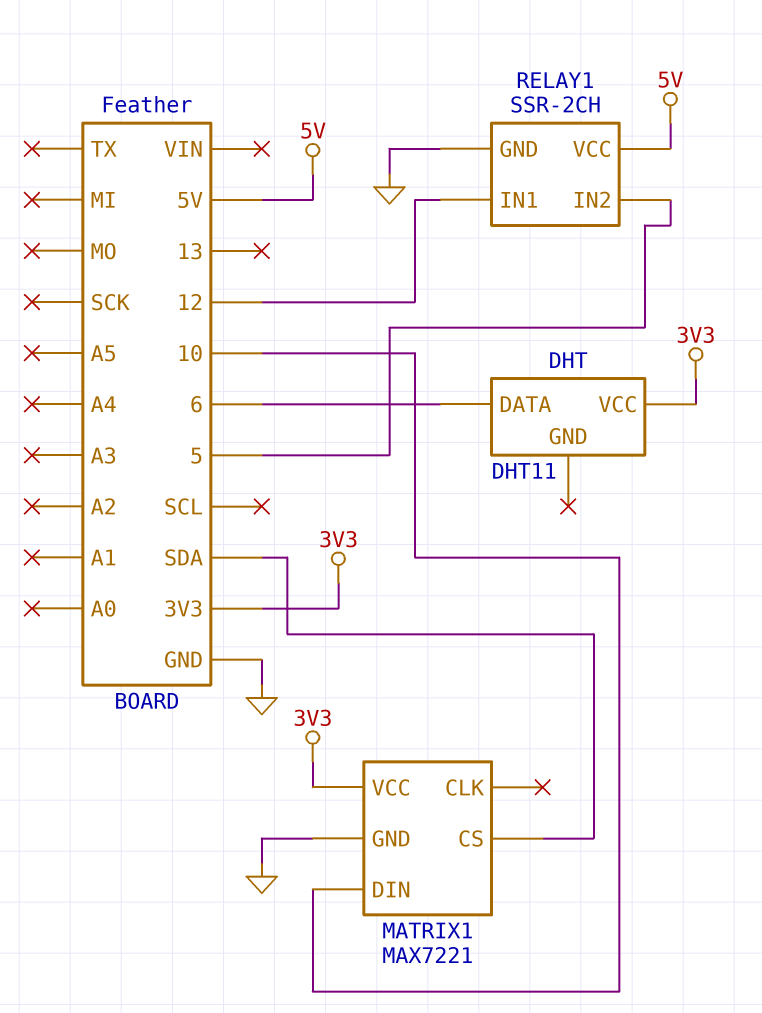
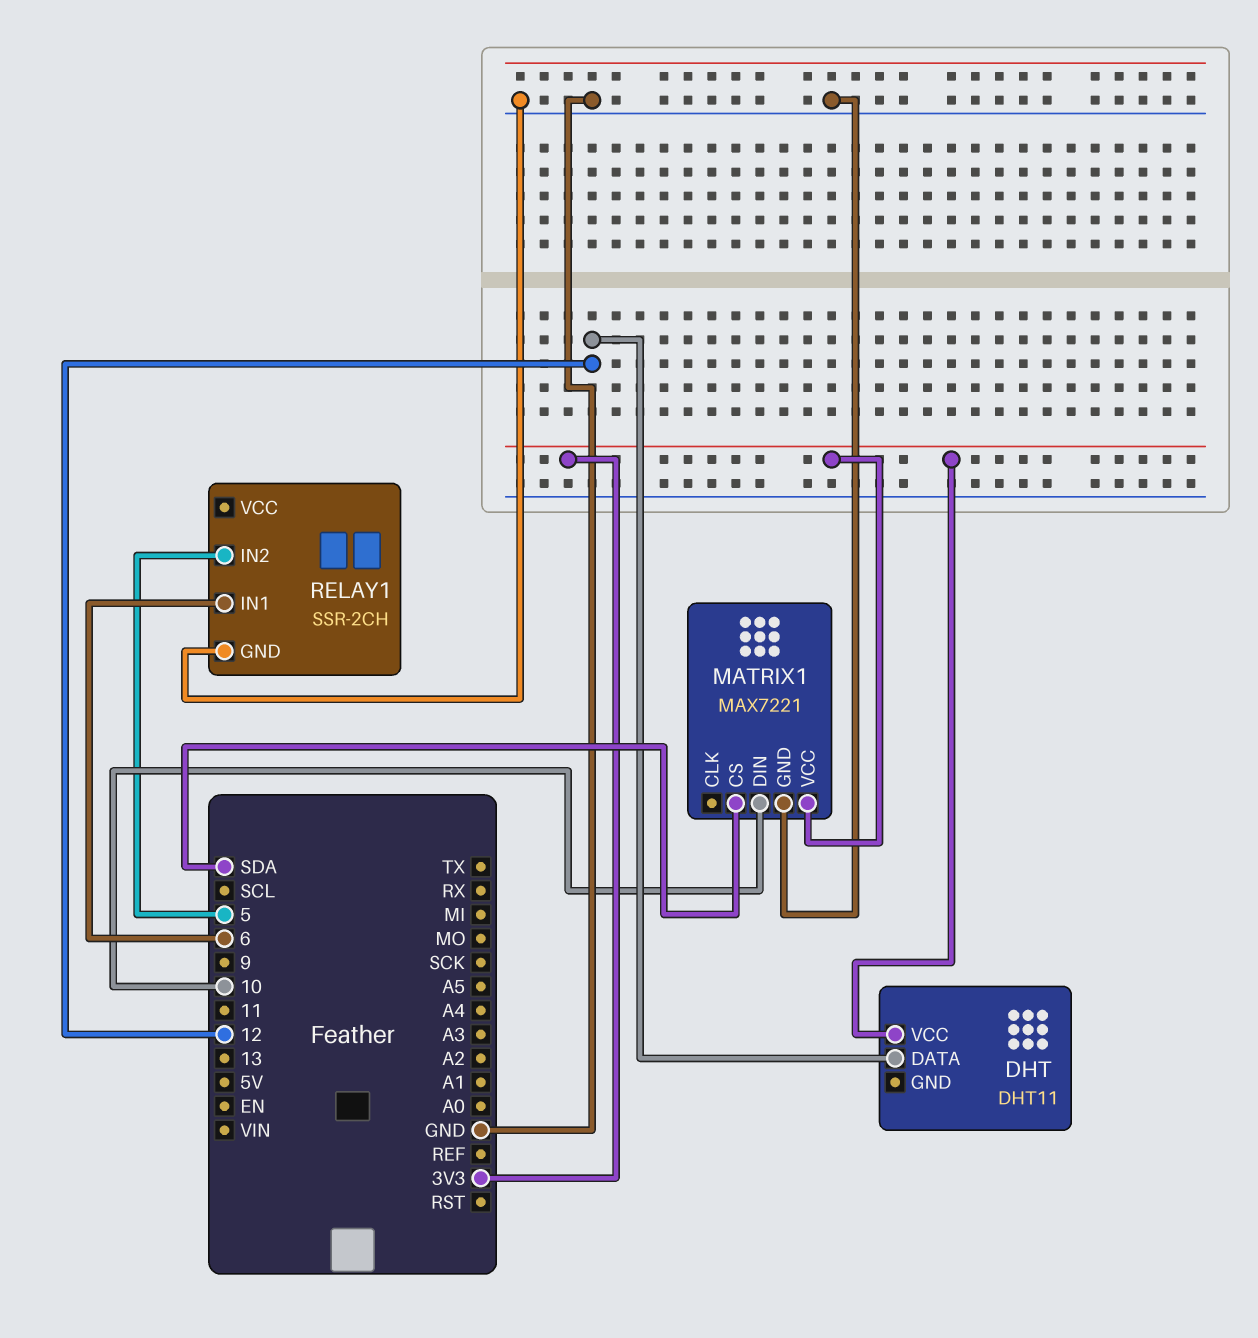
DHT pin DATA: 6 -> 12
RELAY1 pin IN1: 12 -> 6
RELAY1 pin VCC: 5V -> none

